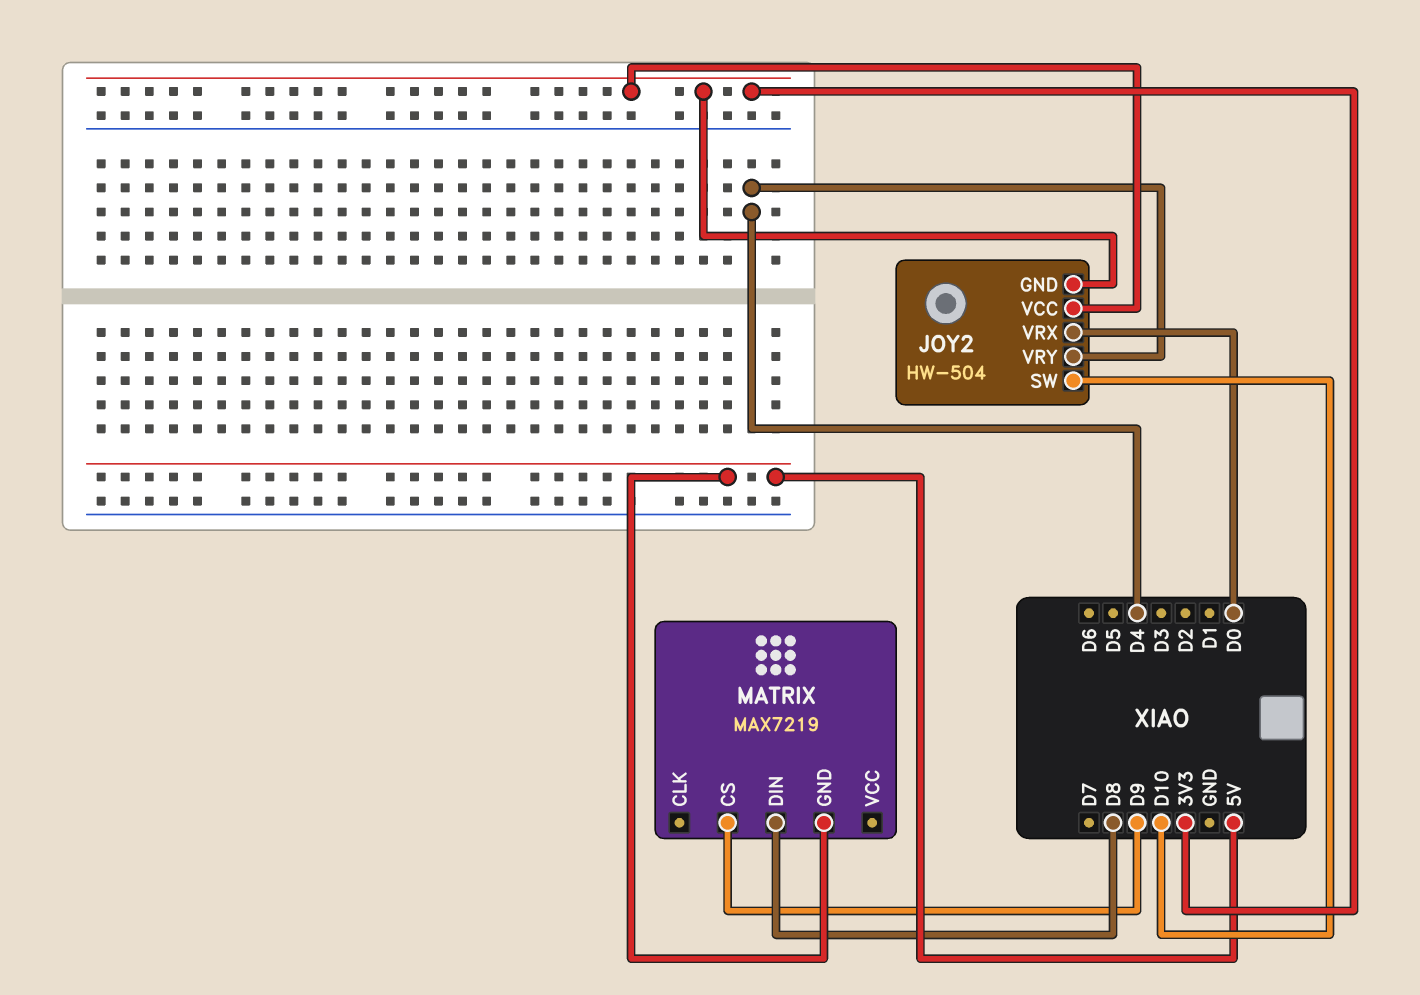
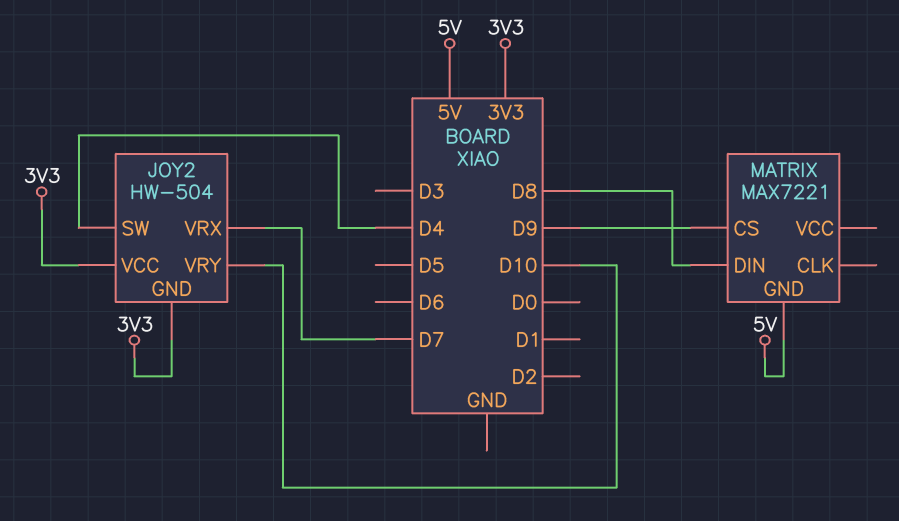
JOY2 pin SW: D10 -> D4
JOY2 pin VRX: D0 -> D7
JOY2 pin VRY: D4 -> D10
MATRIX: MAX7219 -> MAX7221

